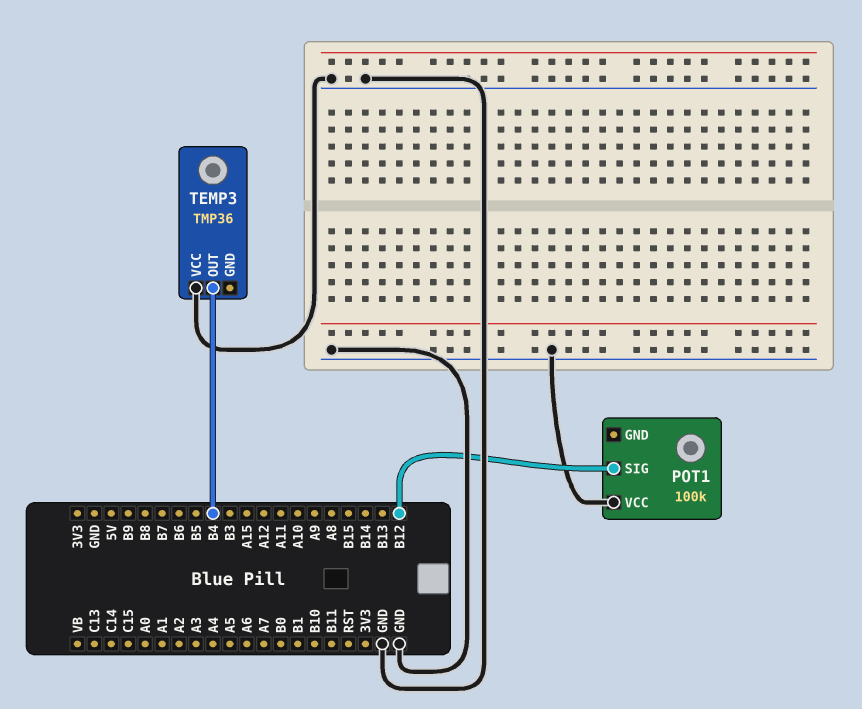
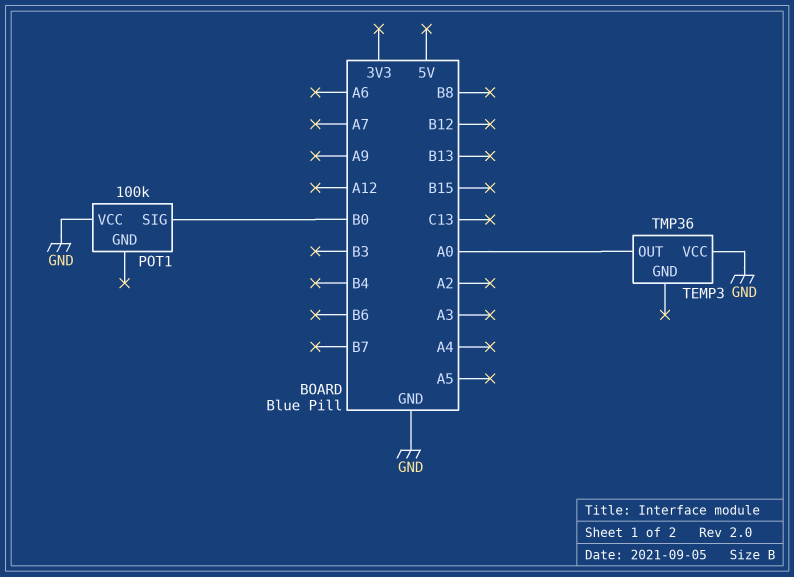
POT1 pin SIG: B12 -> B0
TEMP3 pin OUT: B4 -> A0

